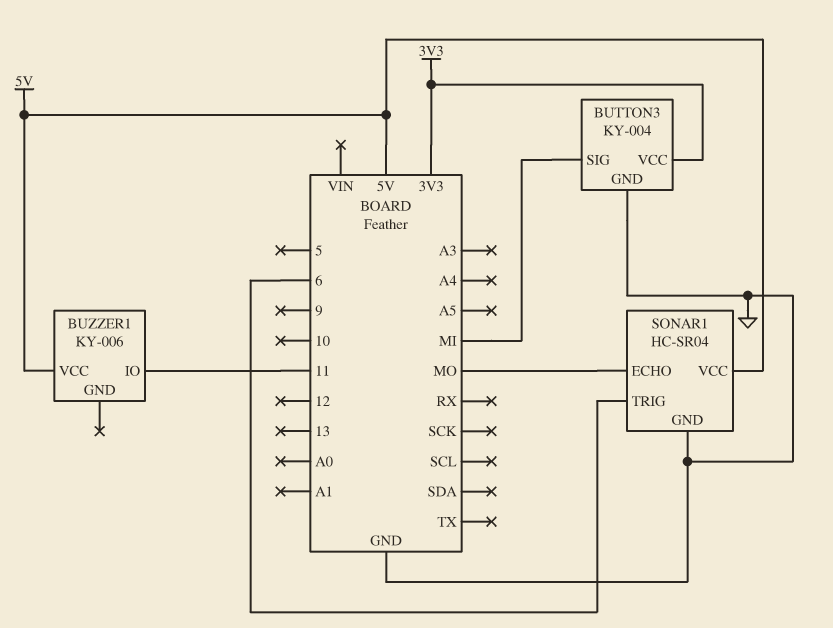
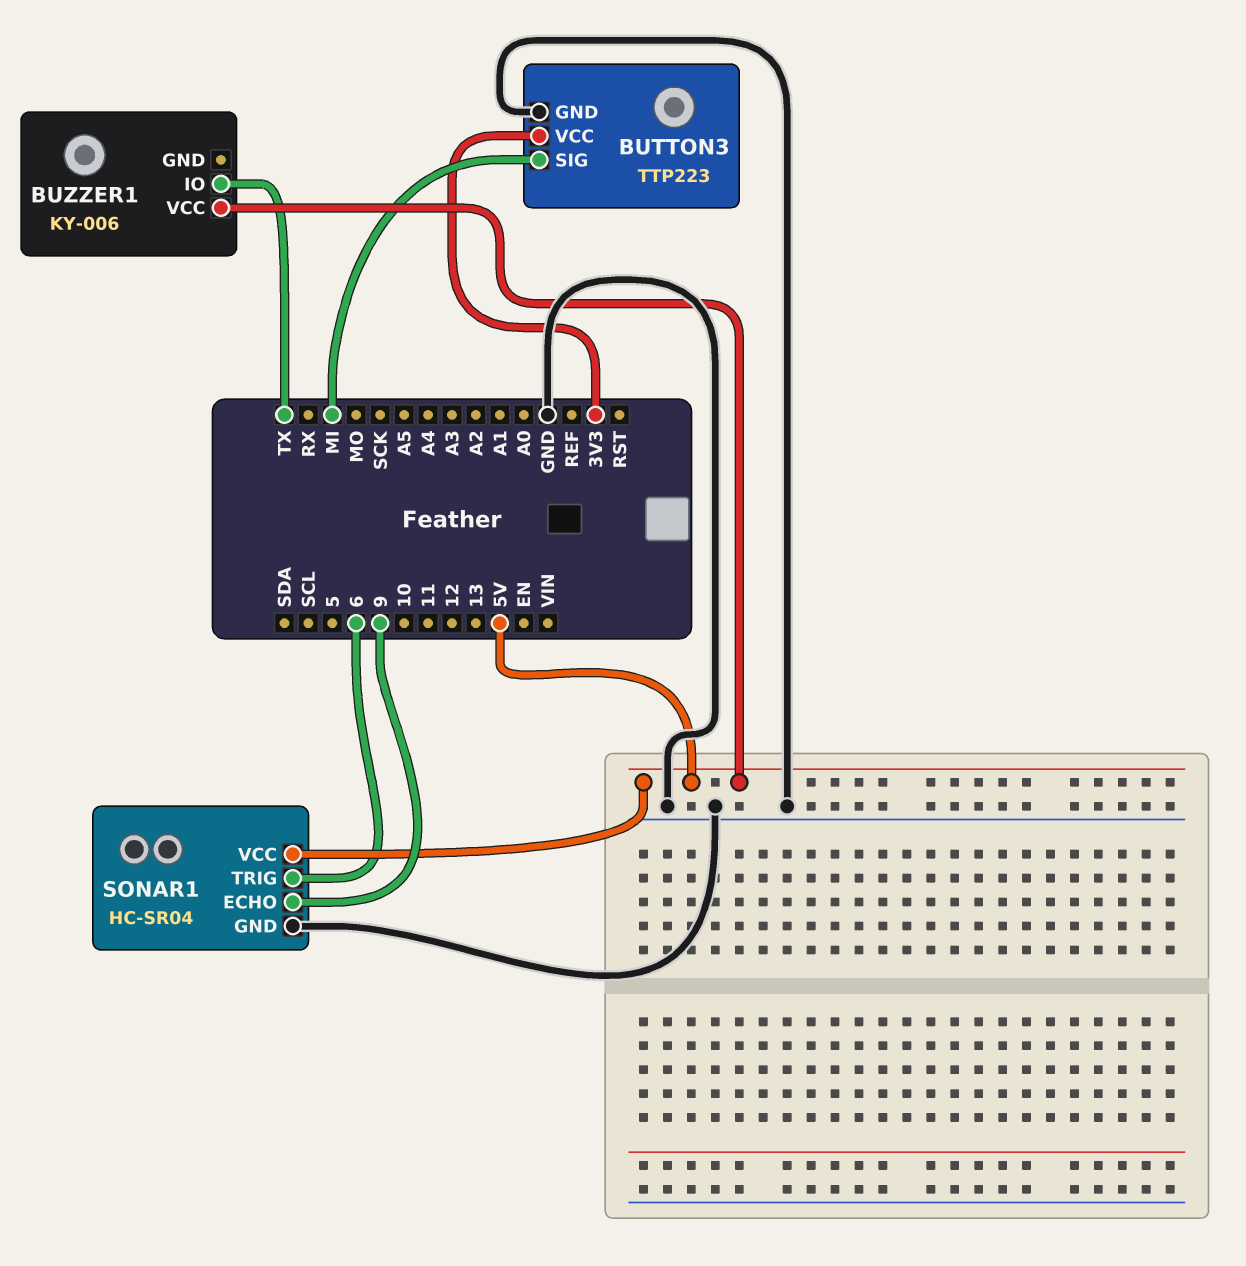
BUTTON3: KY-004 -> TTP223
BUZZER1 pin IO: 11 -> TX
SONAR1 pin ECHO: MO -> 9

